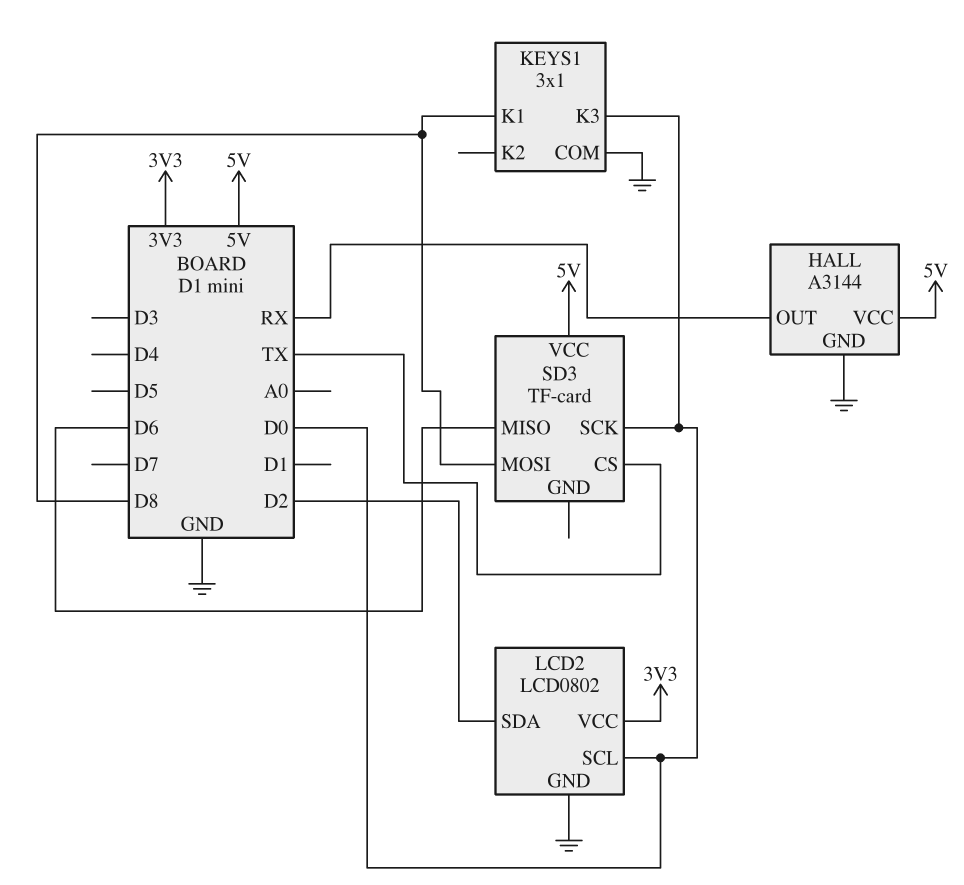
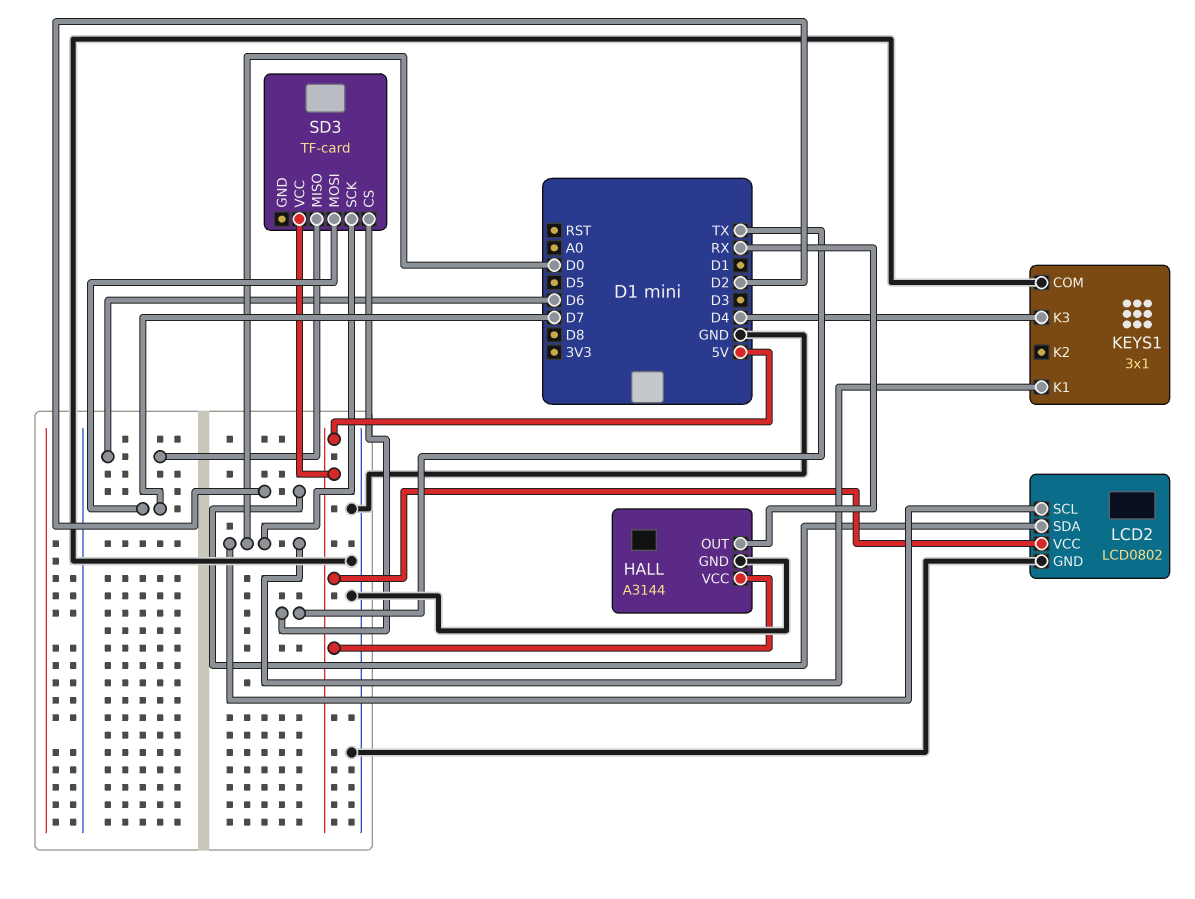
KEYS1 pin K1: D8 -> D0
KEYS1 pin K3: D0 -> D4
LCD2 pin VCC: 3V3 -> 5V
SD3 pin MOSI: D8 -> D7

